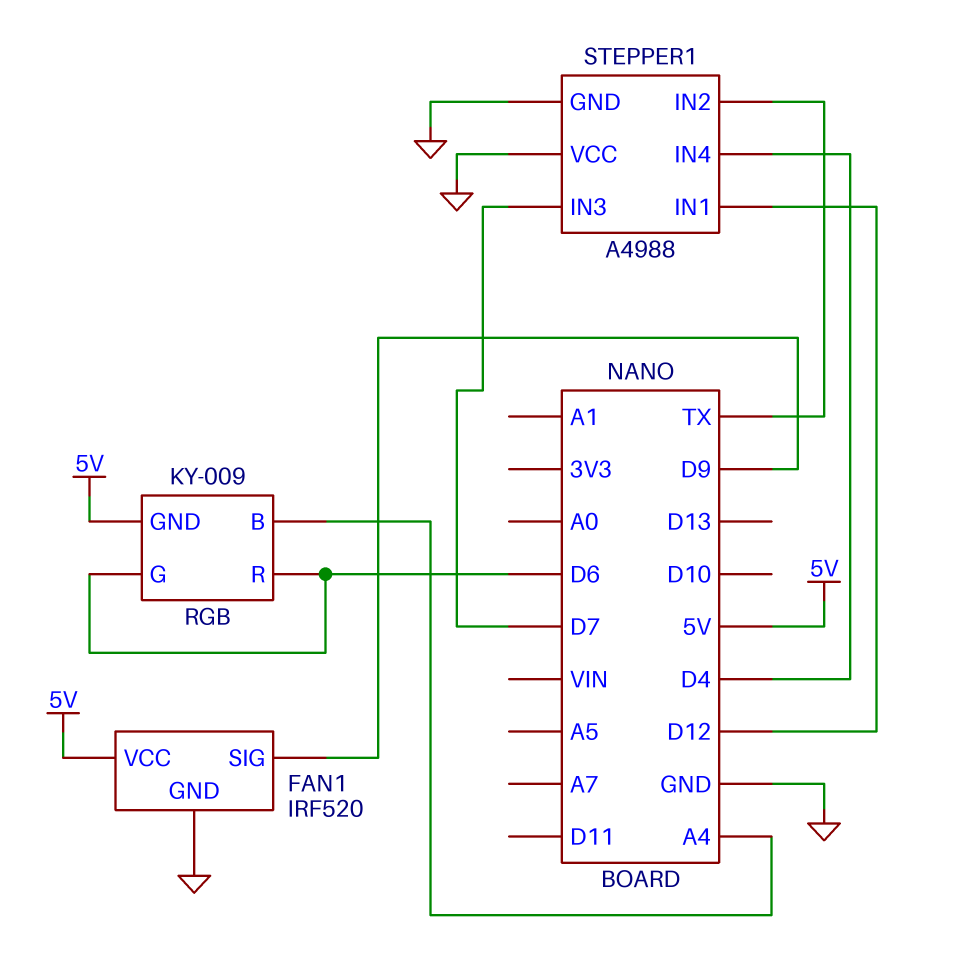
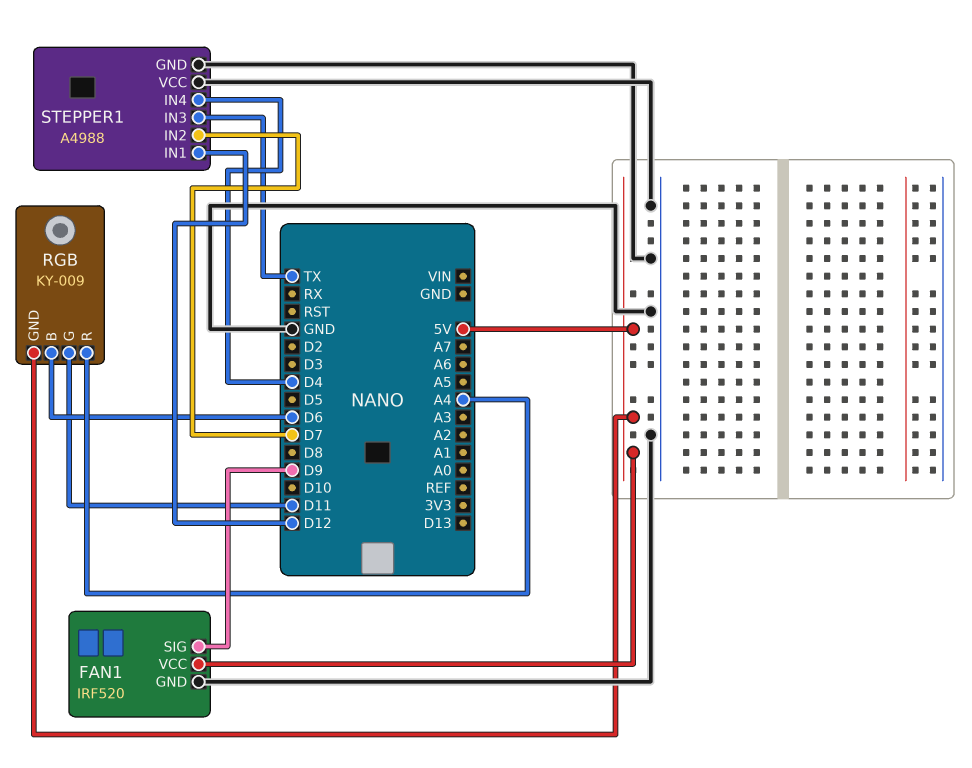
RGB pin B: A4 -> D6
RGB pin G: D6 -> D11
RGB pin R: D6 -> A4
STEPPER1 pin IN2: TX -> D7
STEPPER1 pin IN3: D7 -> TX

